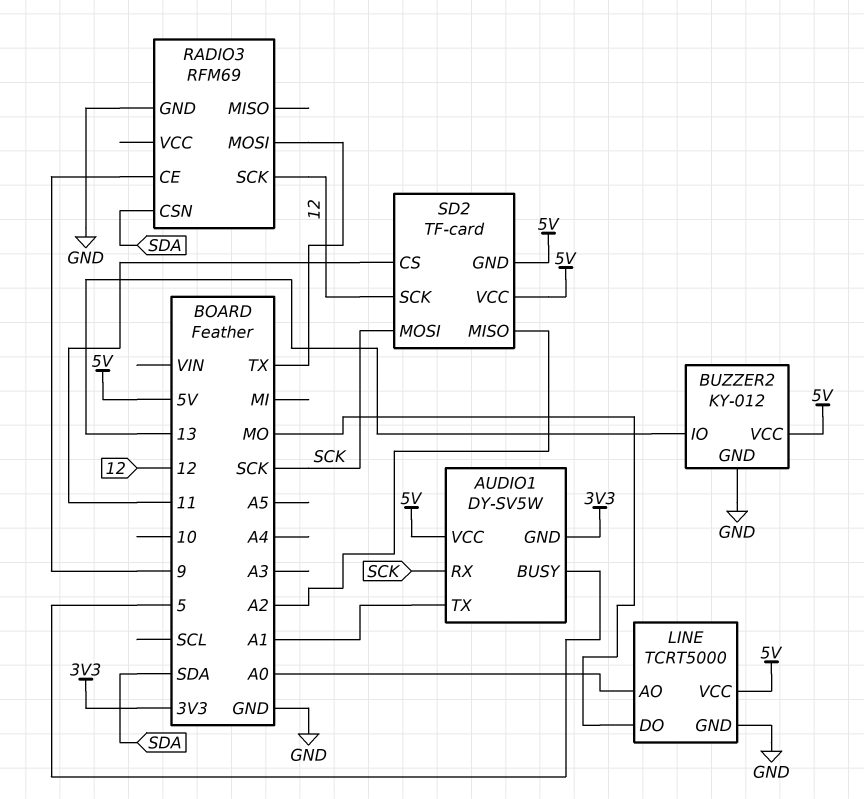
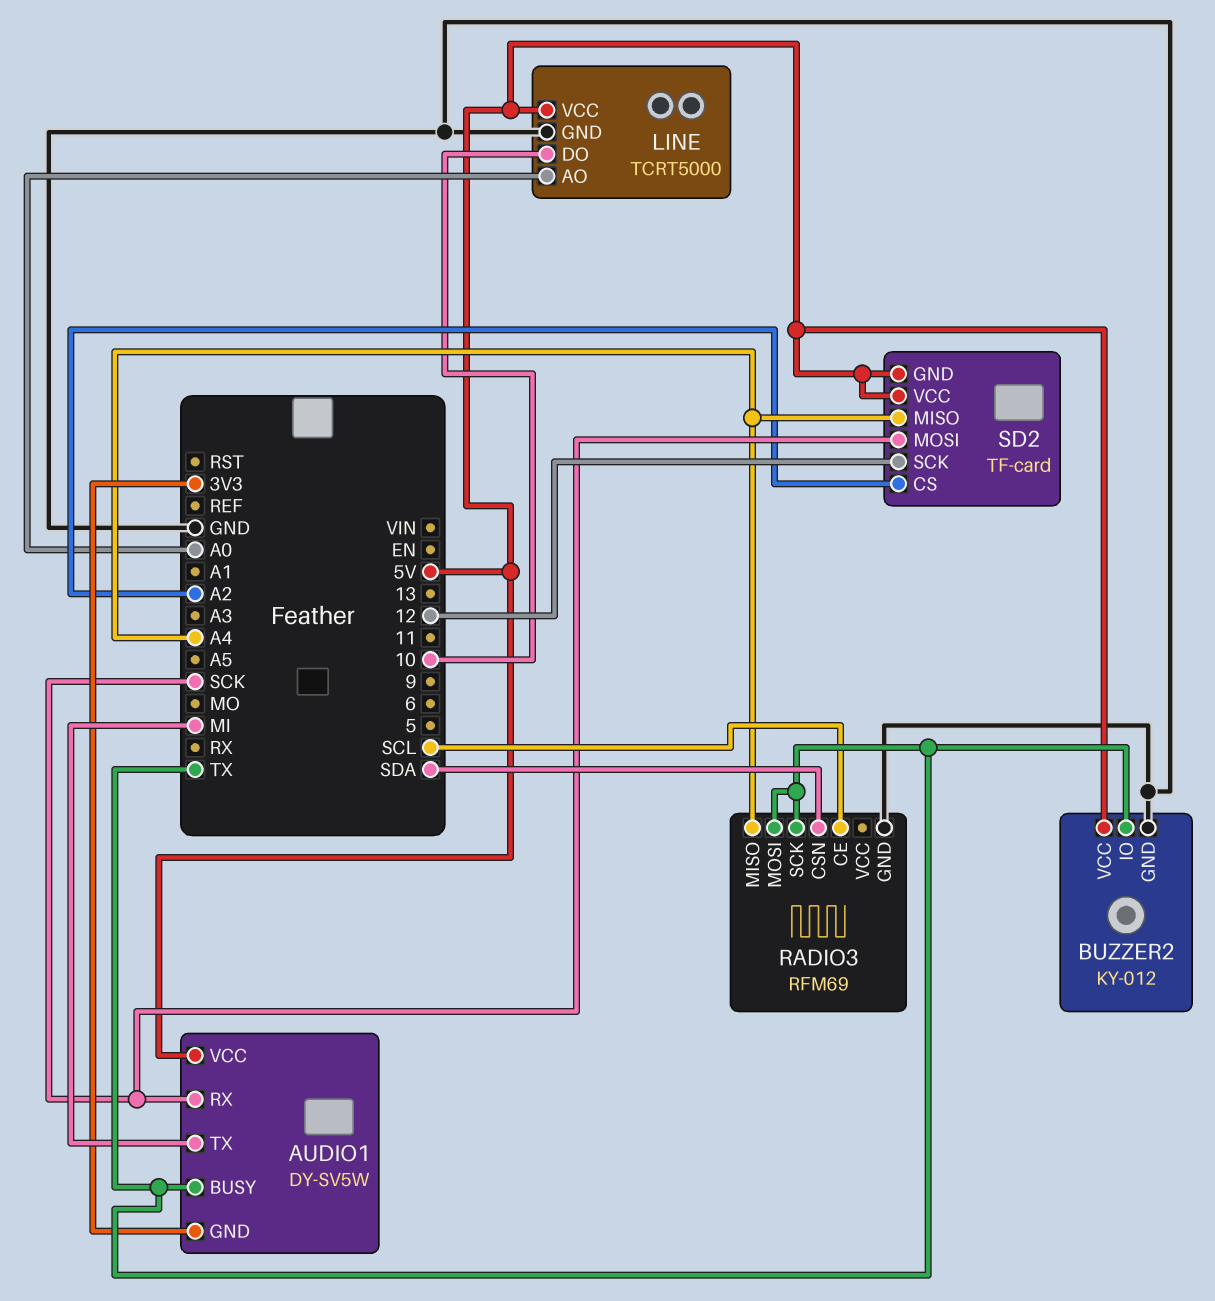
AUDIO1 pin BUSY: 5 -> TX
AUDIO1 pin TX: A1 -> MI
BUZZER2 pin IO: 13 -> TX
LINE pin DO: MO -> 10
RADIO3 pin CE: 9 -> SCL
RADIO3 pin MISO: none -> A4
RADIO3 pin SCK: 12 -> TX
SD2 pin CS: 11 -> A2
SD2 pin MISO: A2 -> A4

